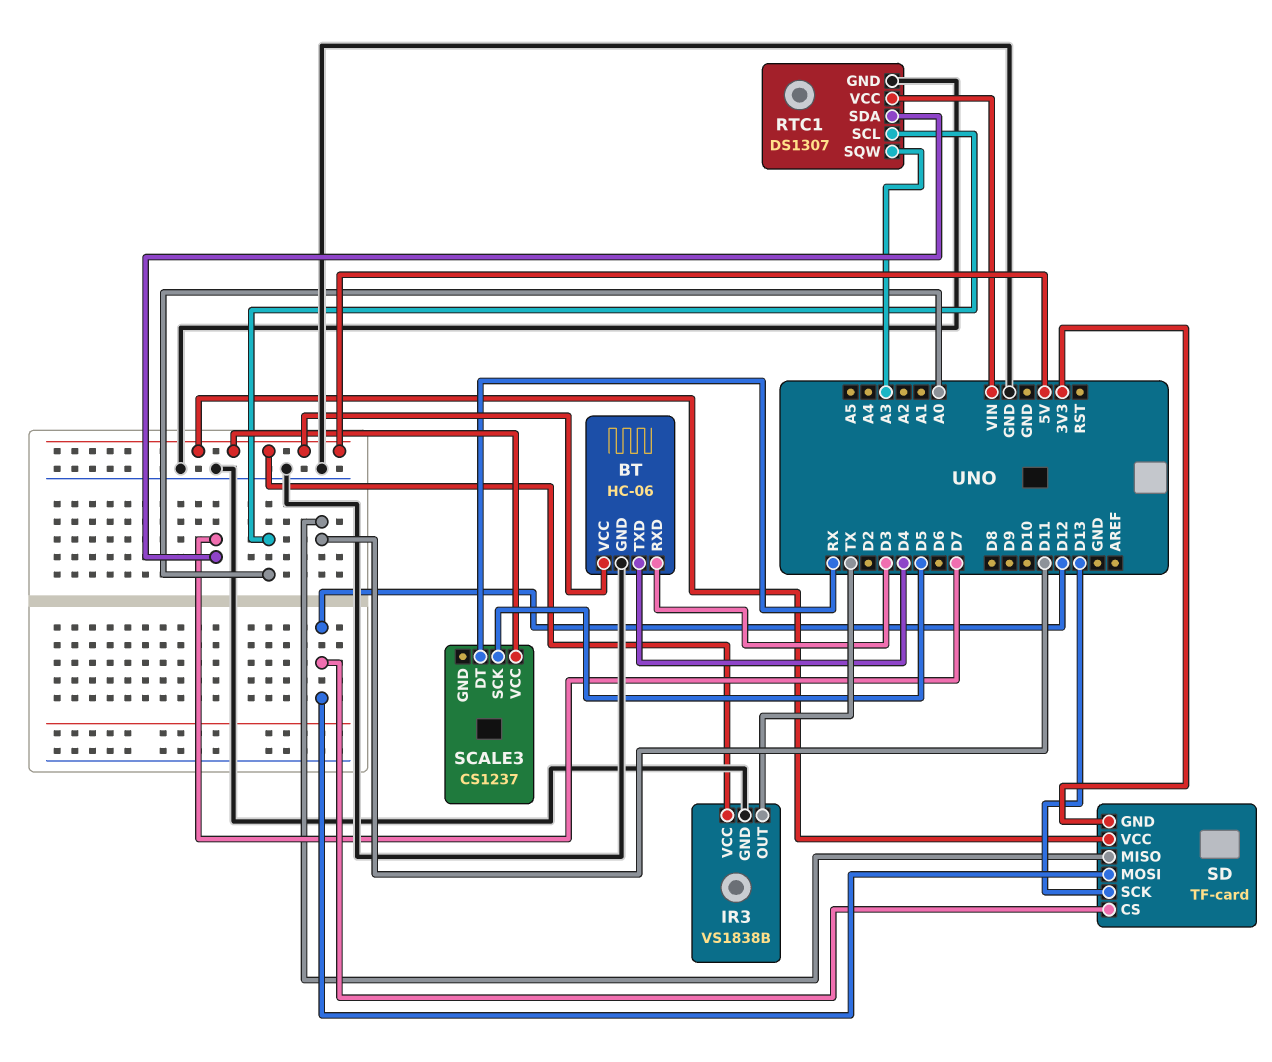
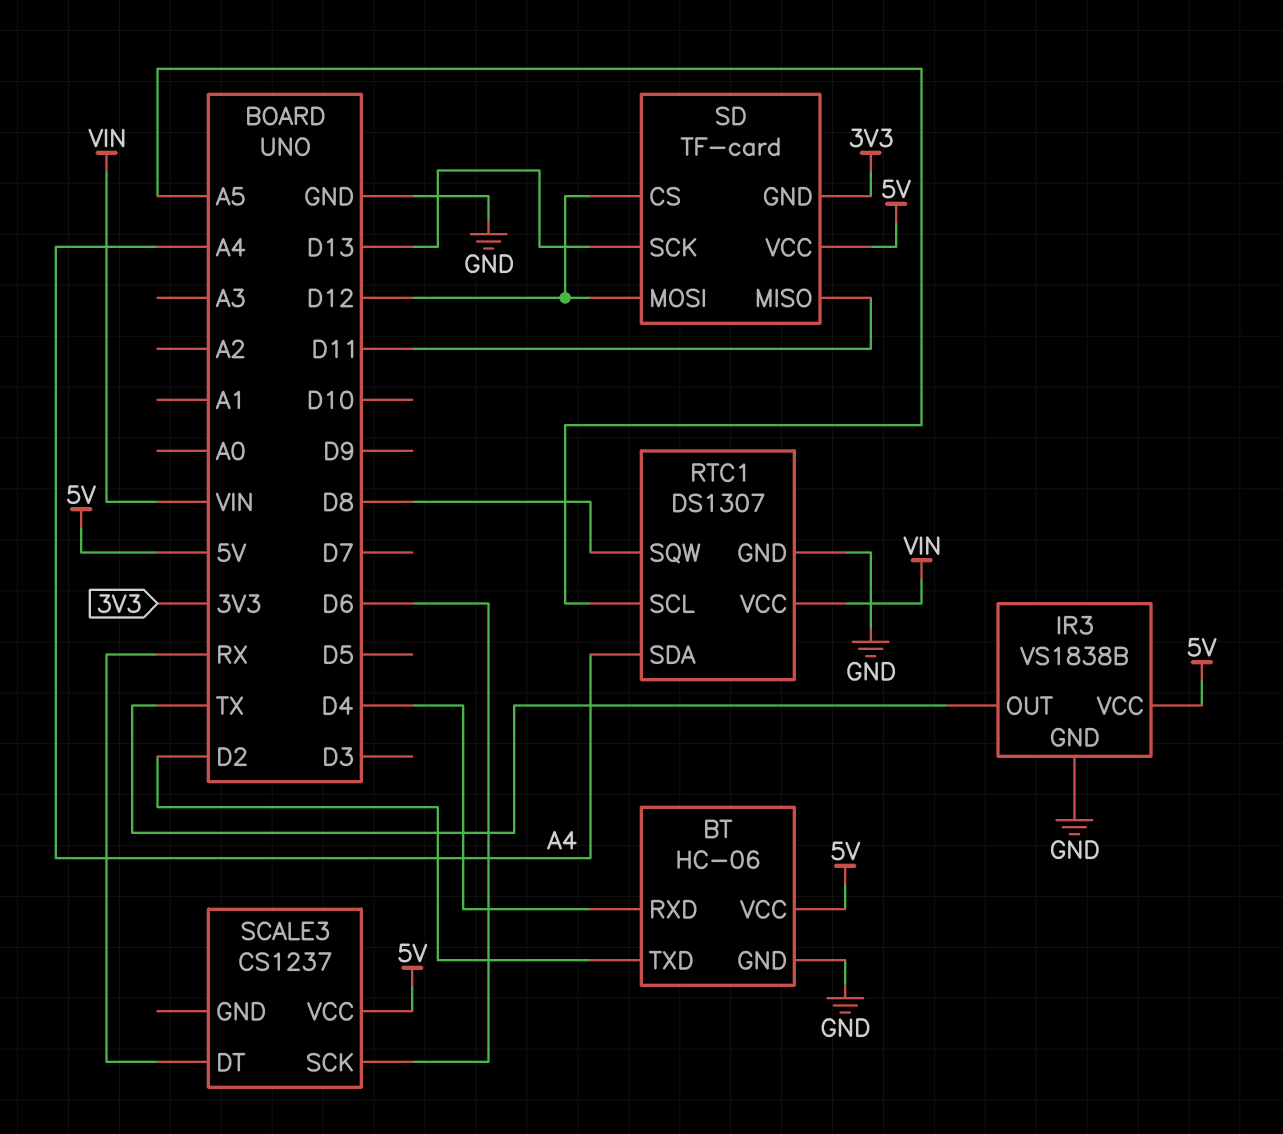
BT pin RXD: D3 -> D4
BT pin TXD: D4 -> D2
RTC1 pin SCL: A0 -> A5
RTC1 pin SDA: D7 -> A4
RTC1 pin SQW: A3 -> D8
SCALE3 pin SCK: D5 -> D6

